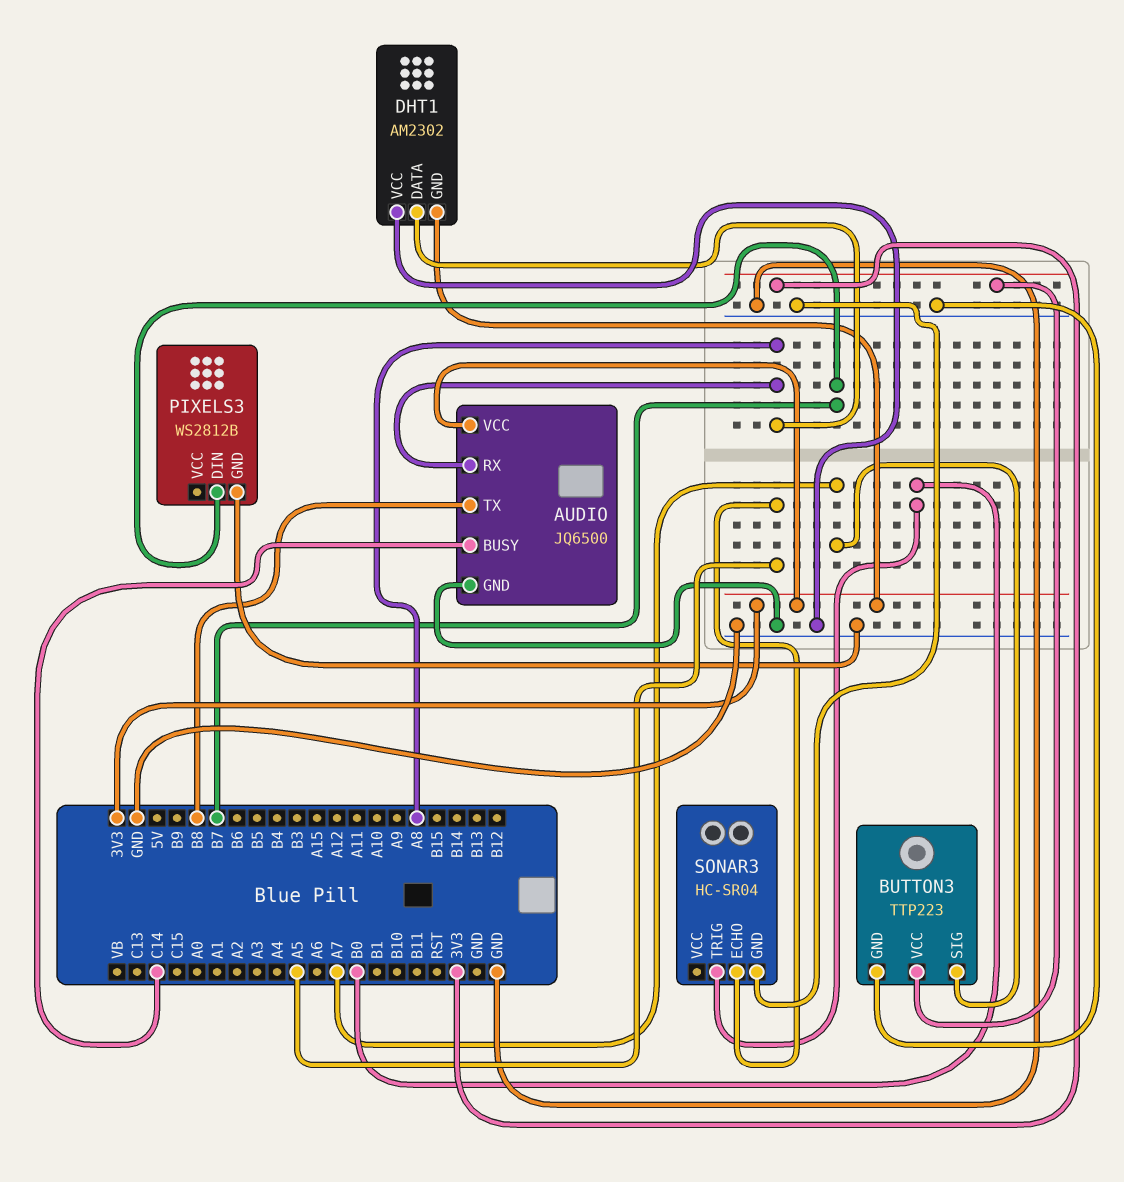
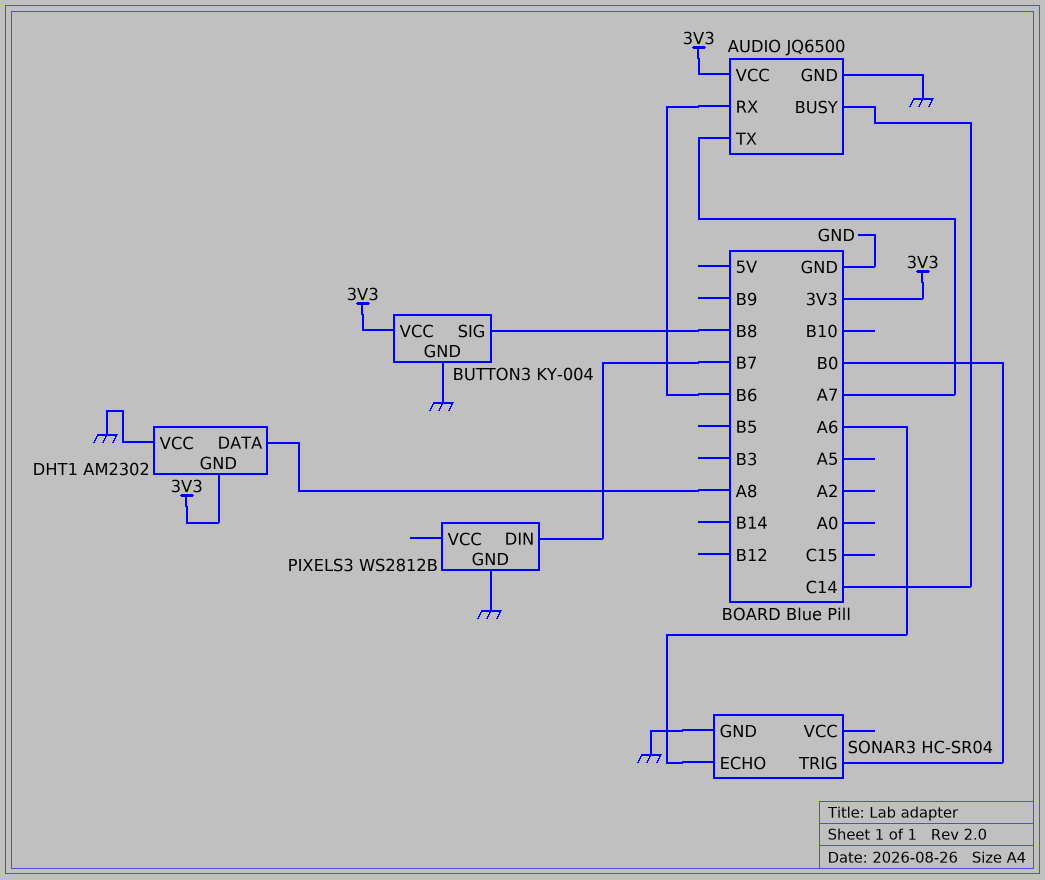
AUDIO pin RX: A8 -> B6
AUDIO pin TX: B8 -> A7
BUTTON3: TTP223 -> KY-004
BUTTON3 pin SIG: A7 -> B8
SONAR3 pin ECHO: A5 -> A6

